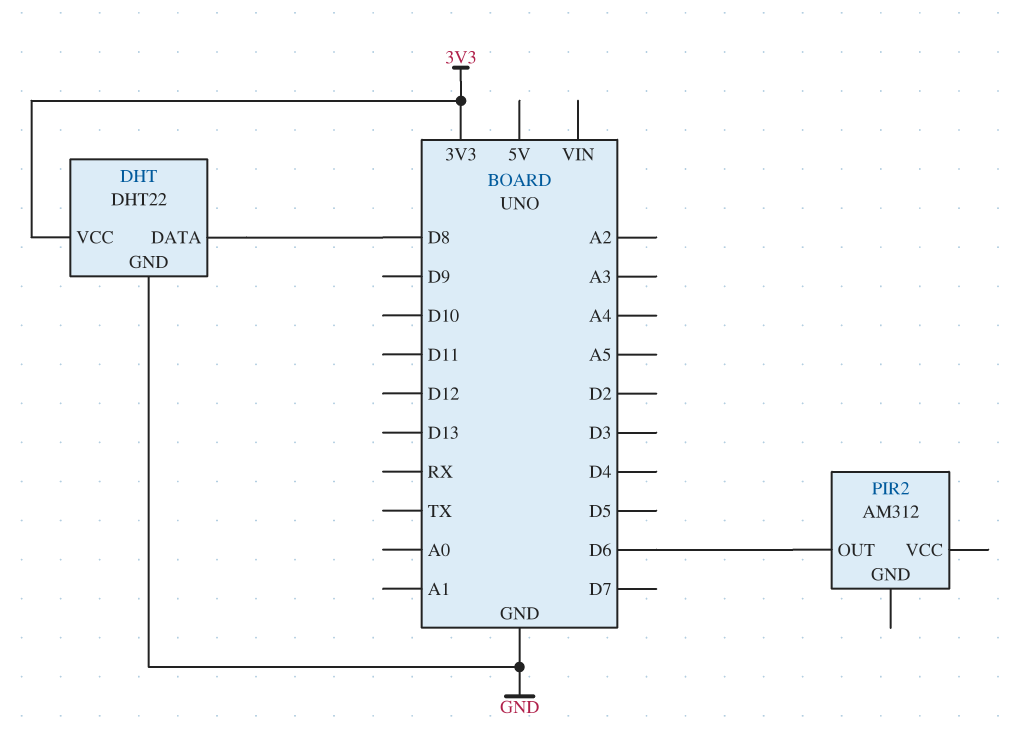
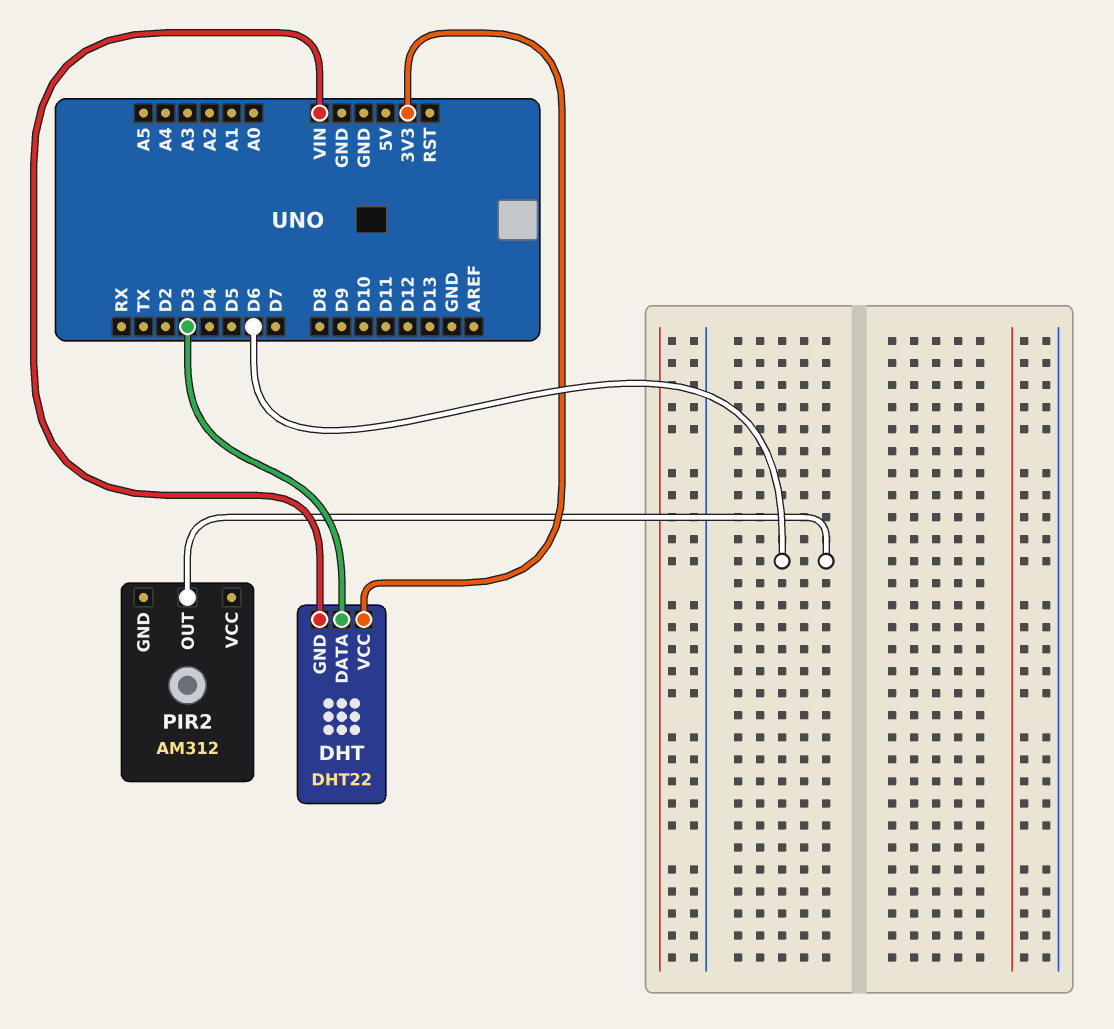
DHT pin DATA: D8 -> D3
DHT pin GND: GND -> VIN

